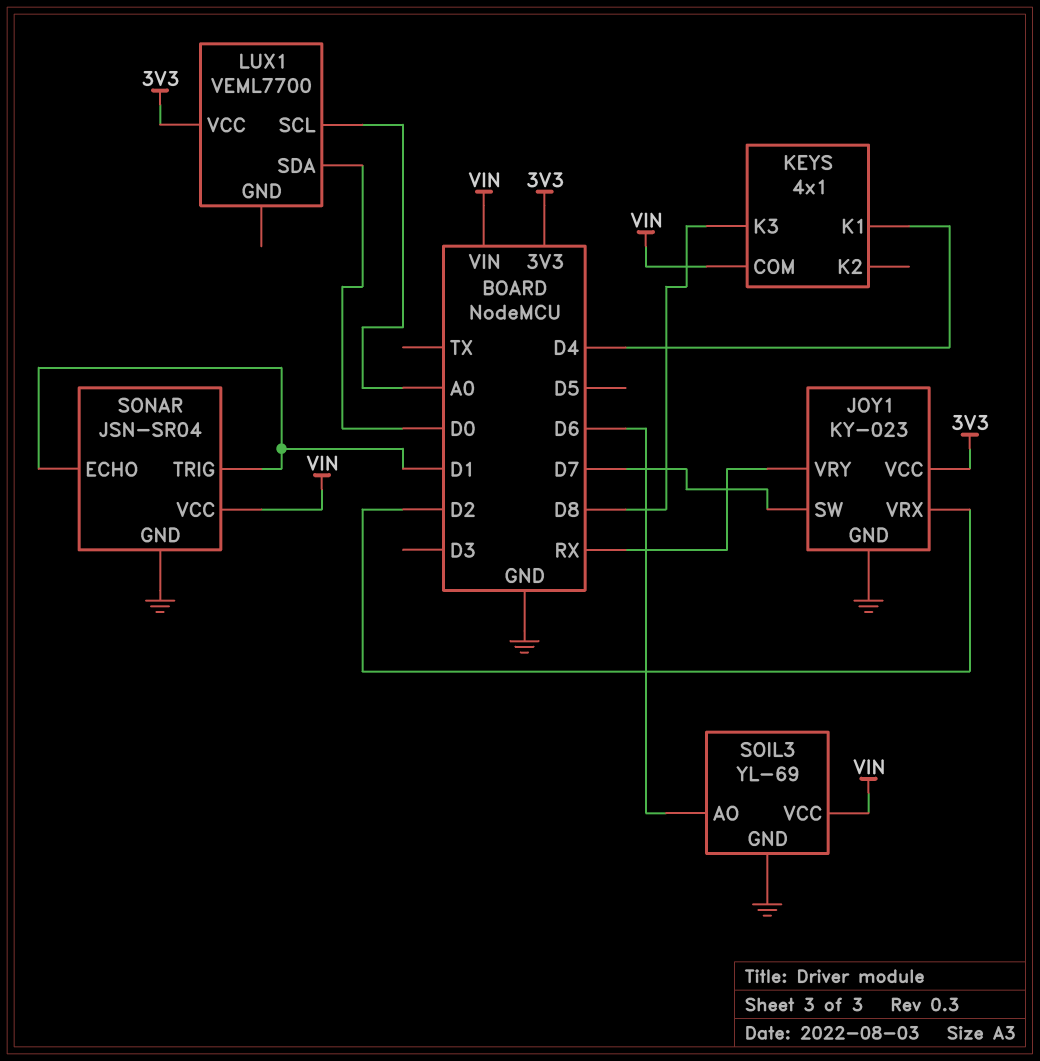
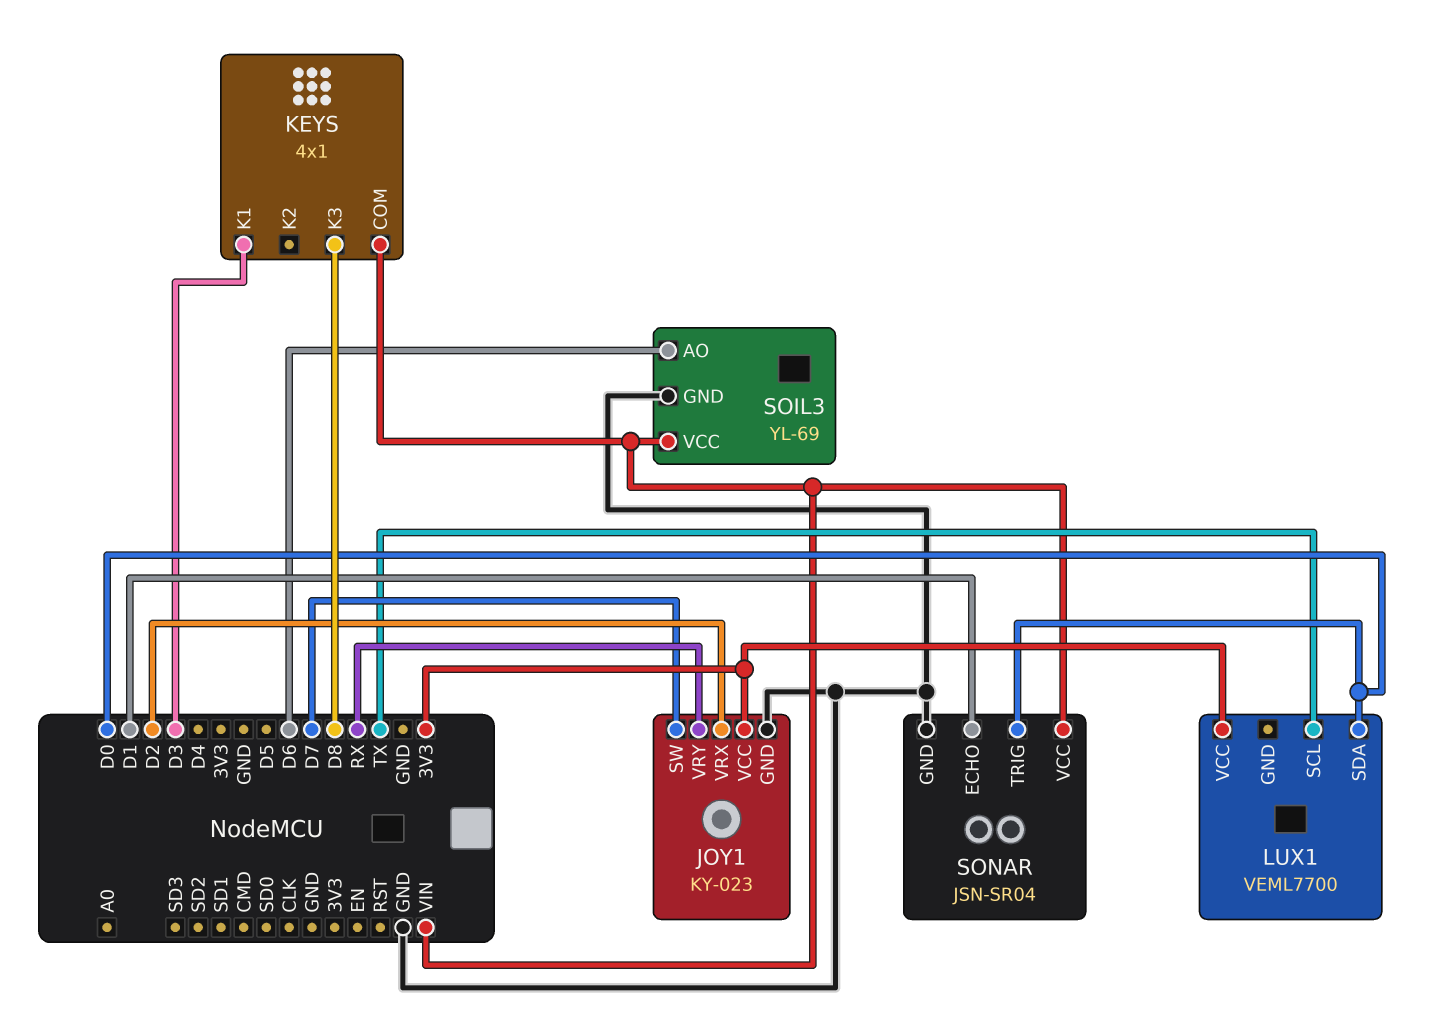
KEYS pin K1: D4 -> D3
LUX1 pin SCL: A0 -> TX
SONAR pin TRIG: D1 -> D0

